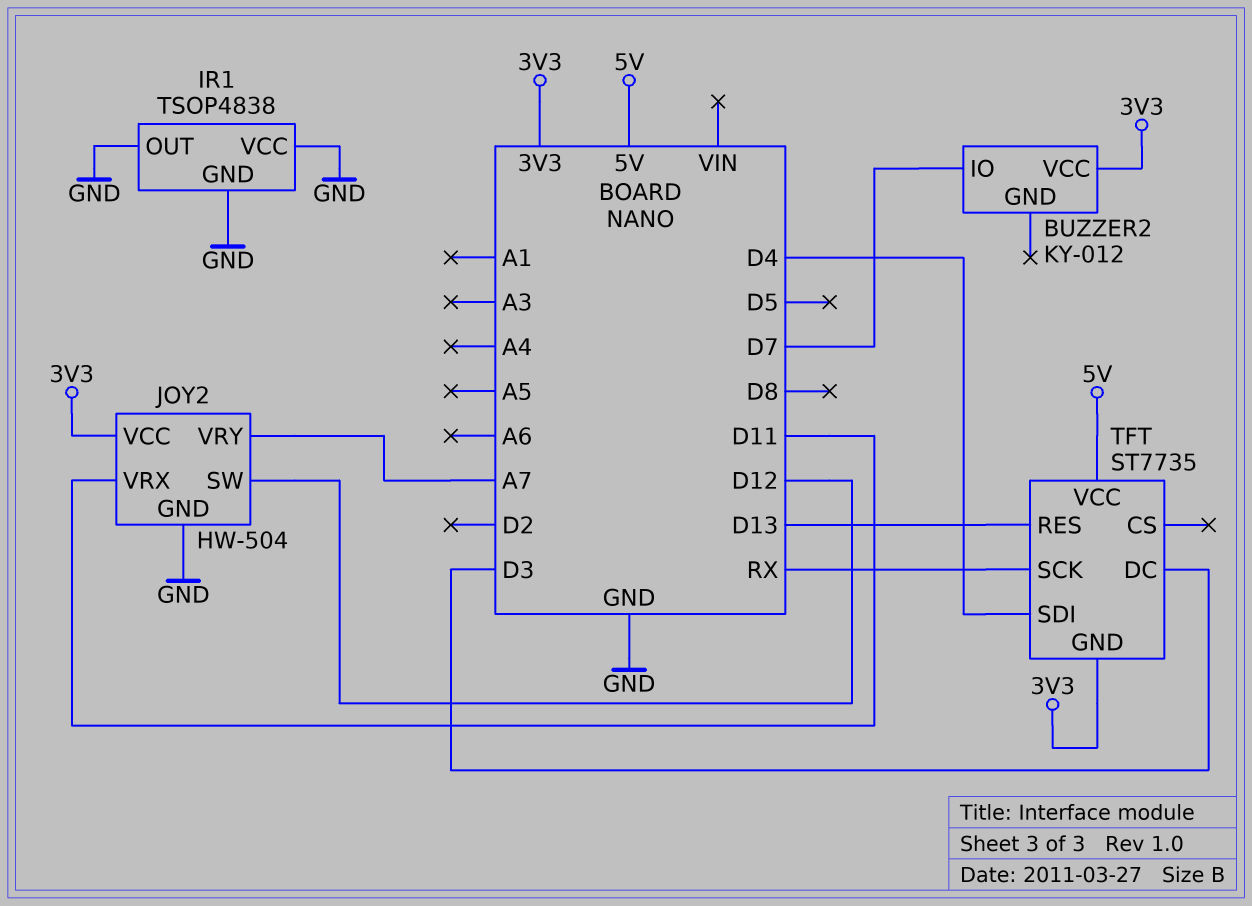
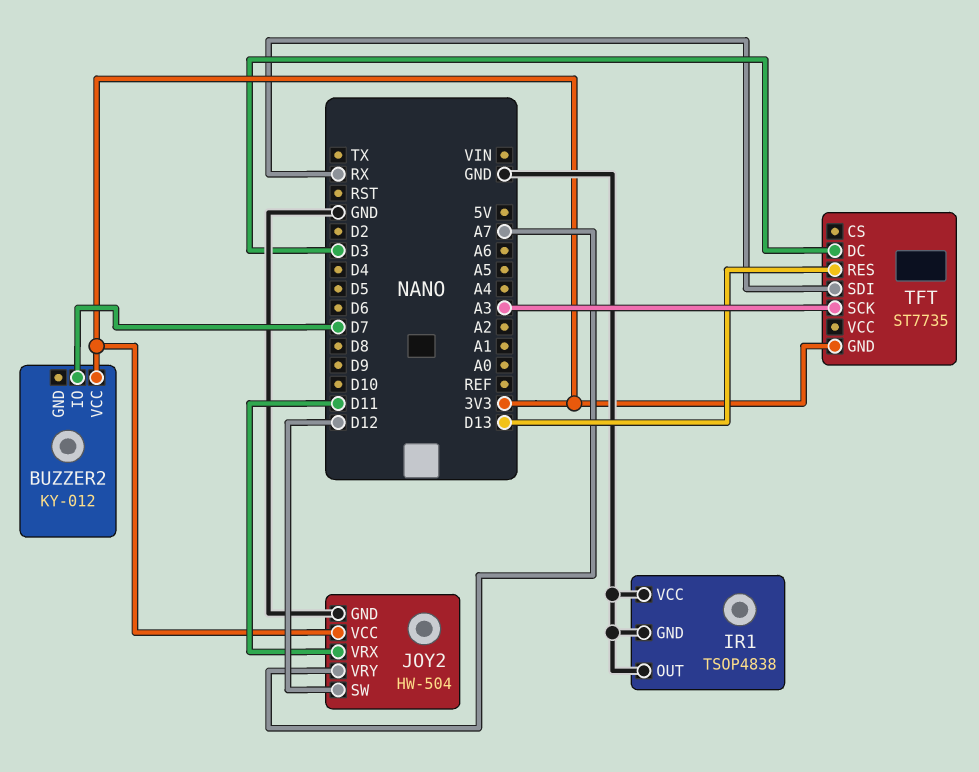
TFT pin SCK: RX -> A3
TFT pin SDI: D4 -> RX
TFT pin VCC: 5V -> none

